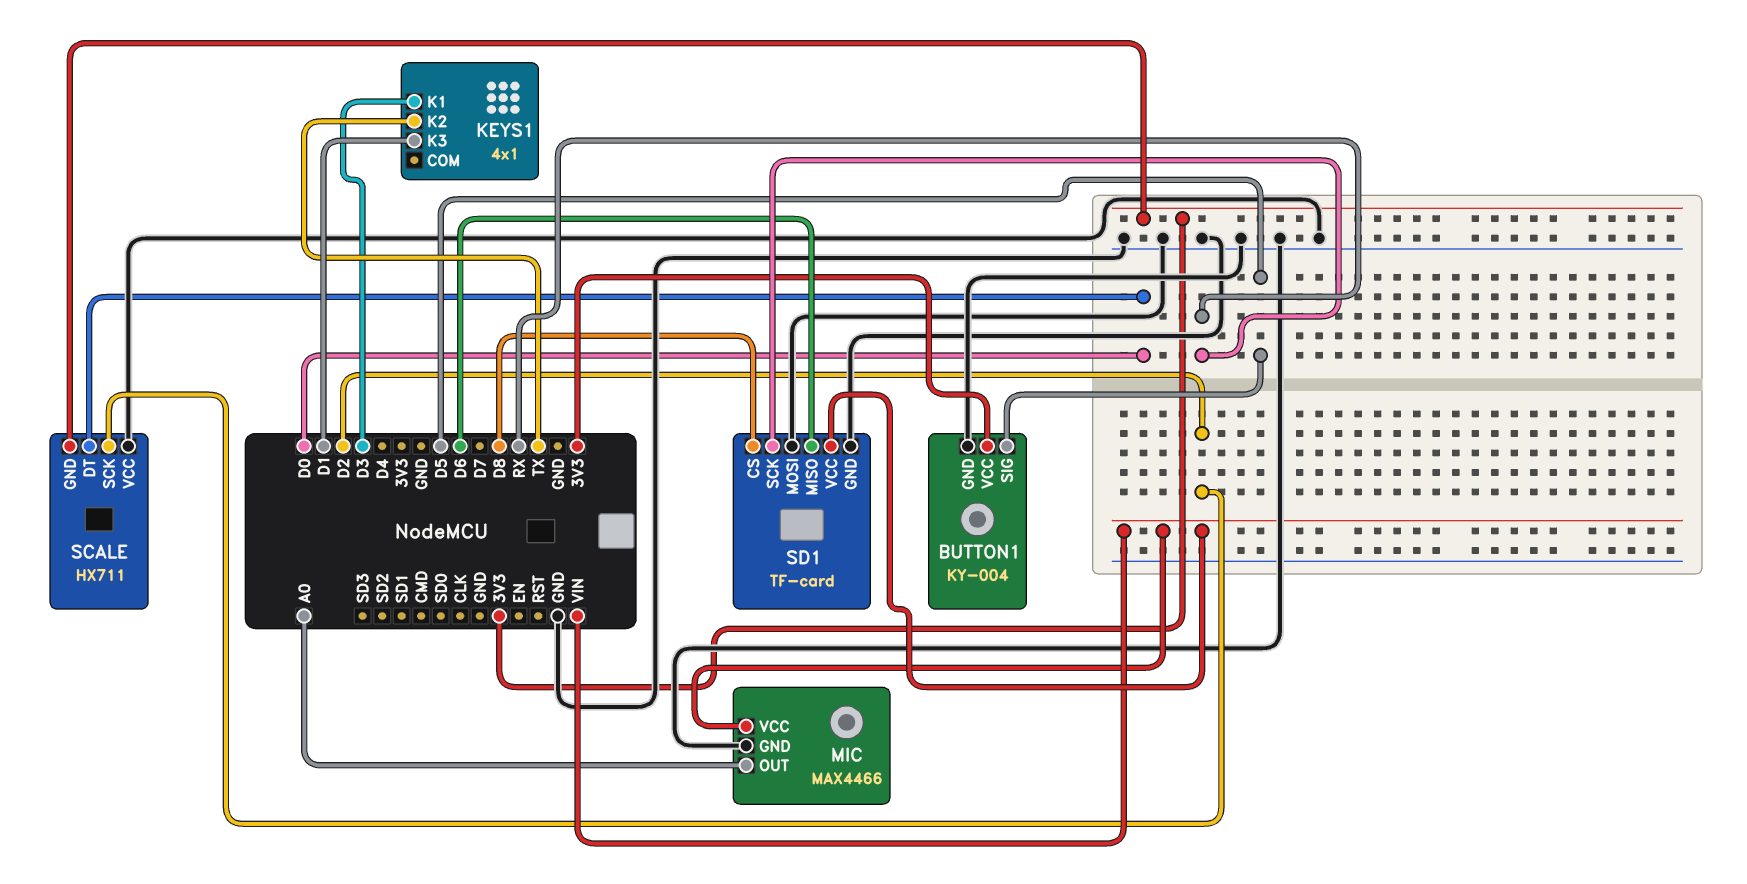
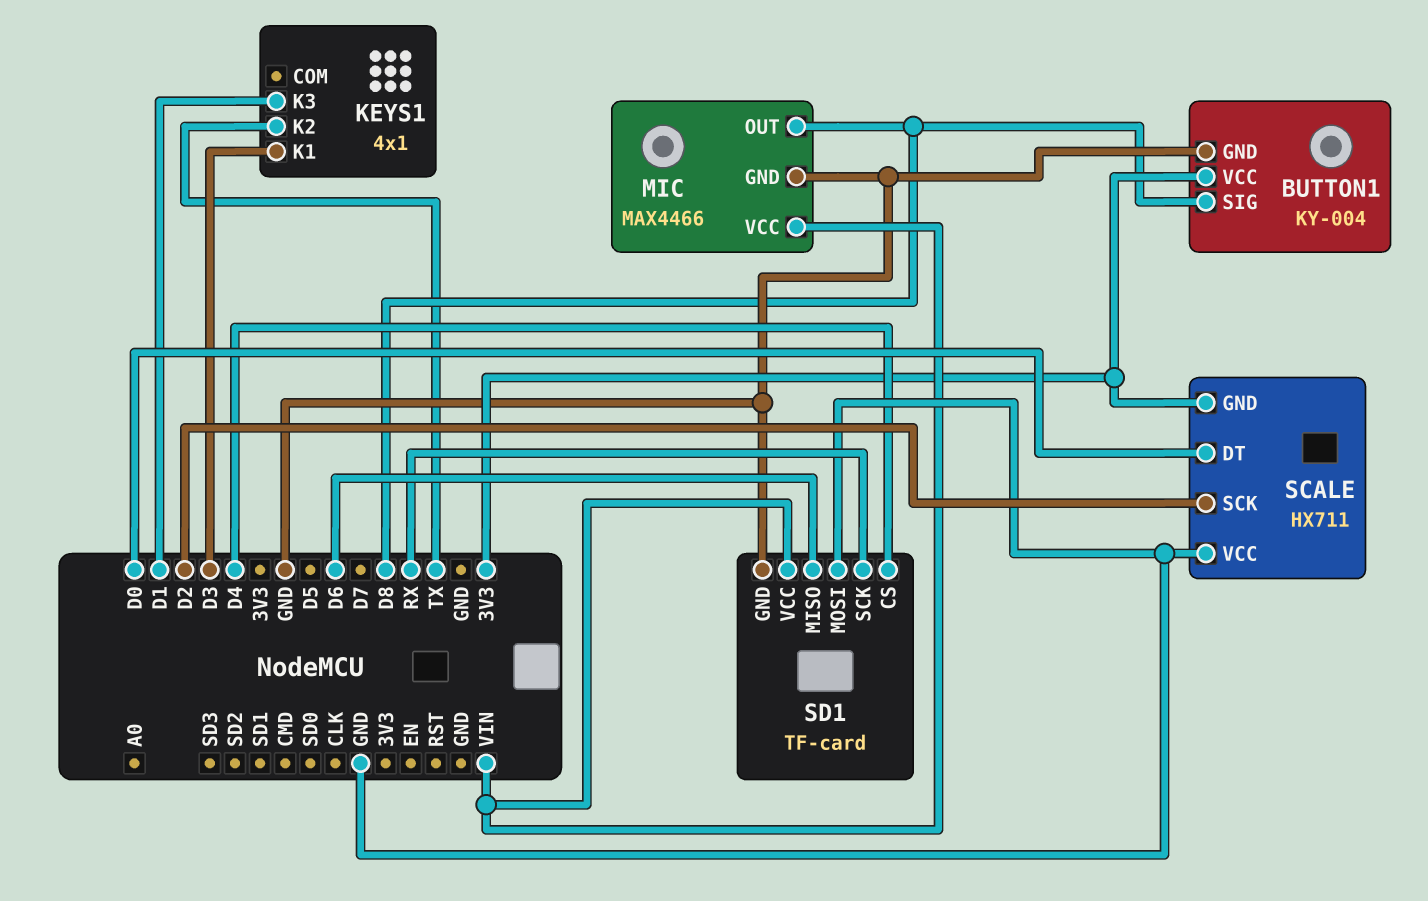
BUTTON1 pin SIG: D5 -> D8
MIC pin OUT: A0 -> D8
SD1 pin CS: D8 -> D4

